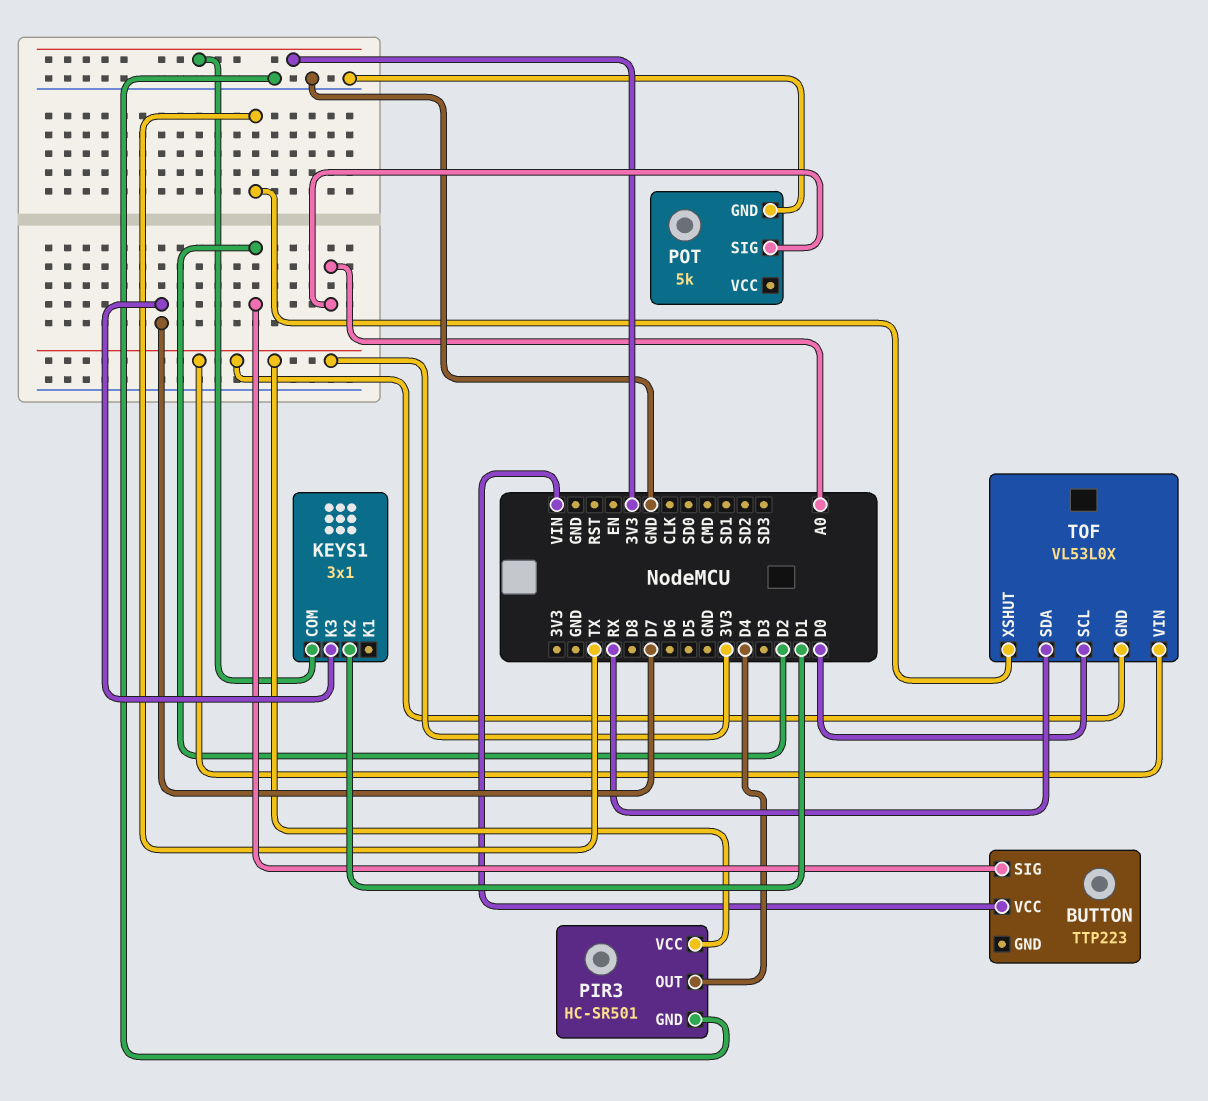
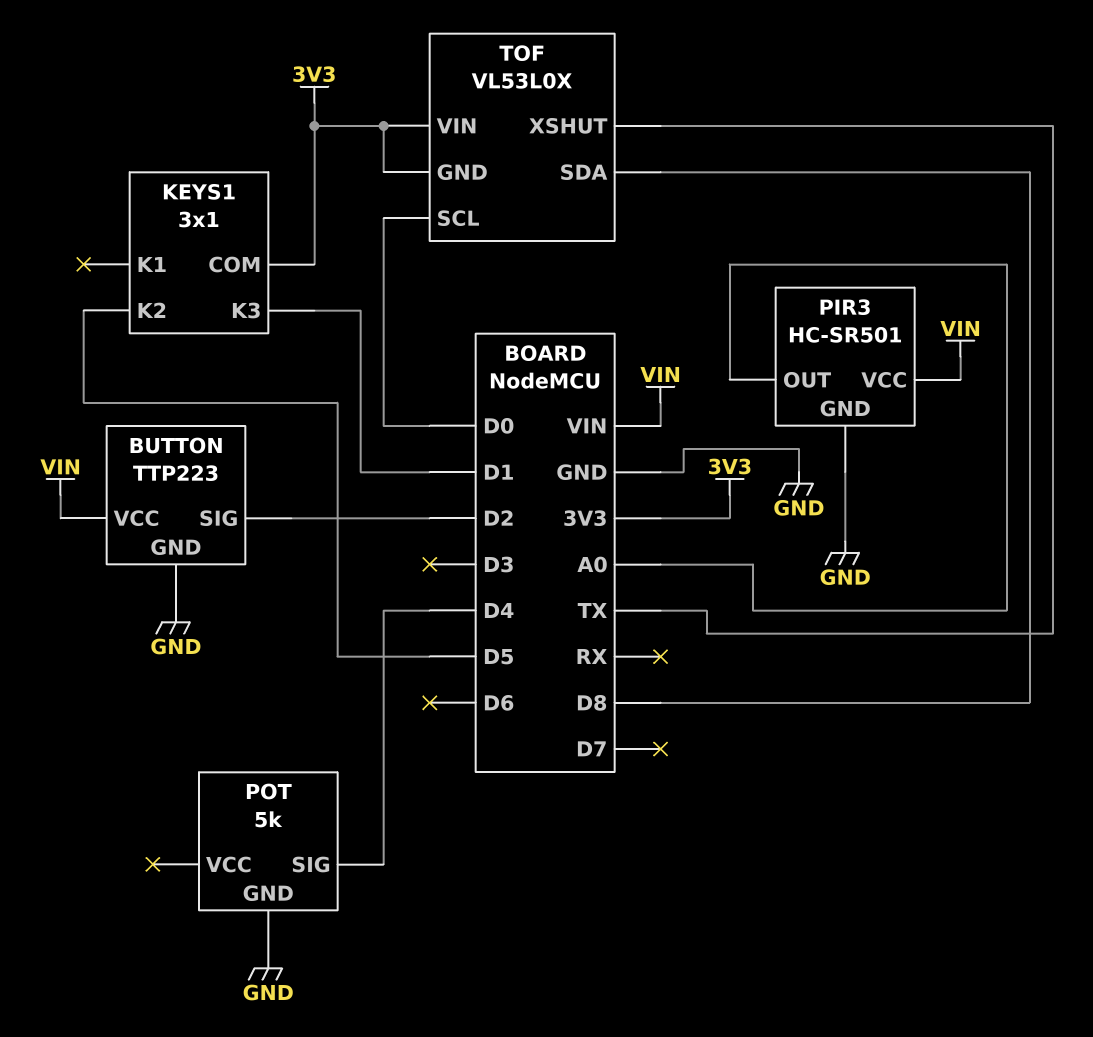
BUTTON pin GND: none -> GND
KEYS1 pin K2: D1 -> D5
KEYS1 pin K3: D7 -> D1
PIR3 pin OUT: D4 -> A0
PIR3 pin VCC: 3V3 -> VIN
POT pin SIG: A0 -> D4
TOF pin SDA: RX -> D8

